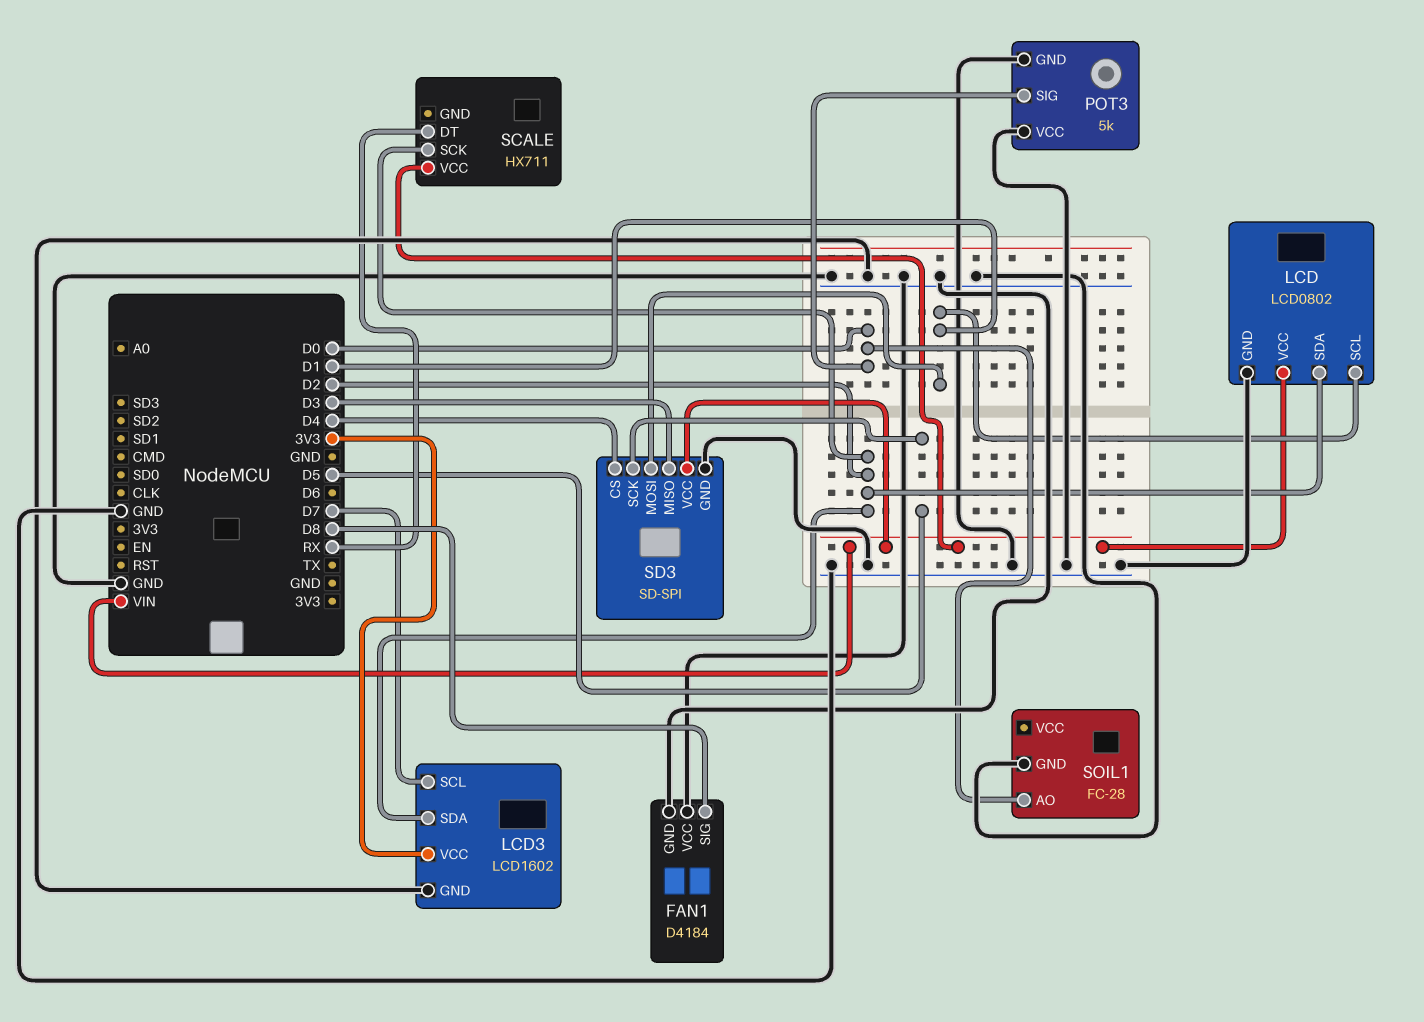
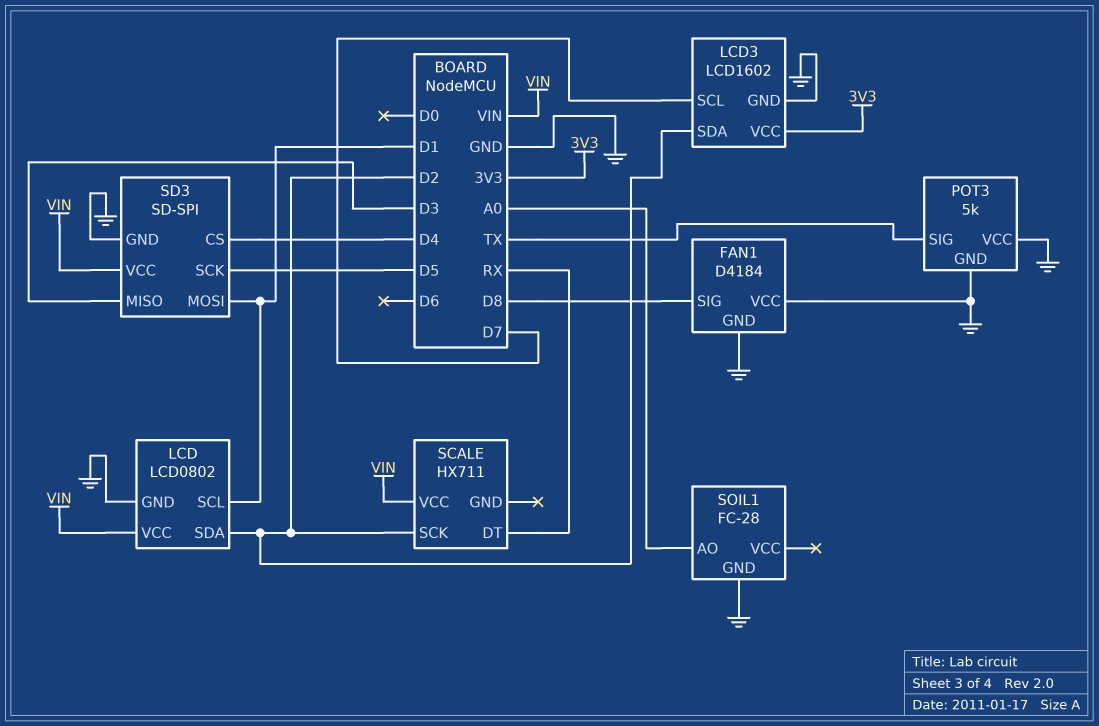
POT3 pin SIG: D0 -> TX
SOIL1 pin AO: D0 -> A0

